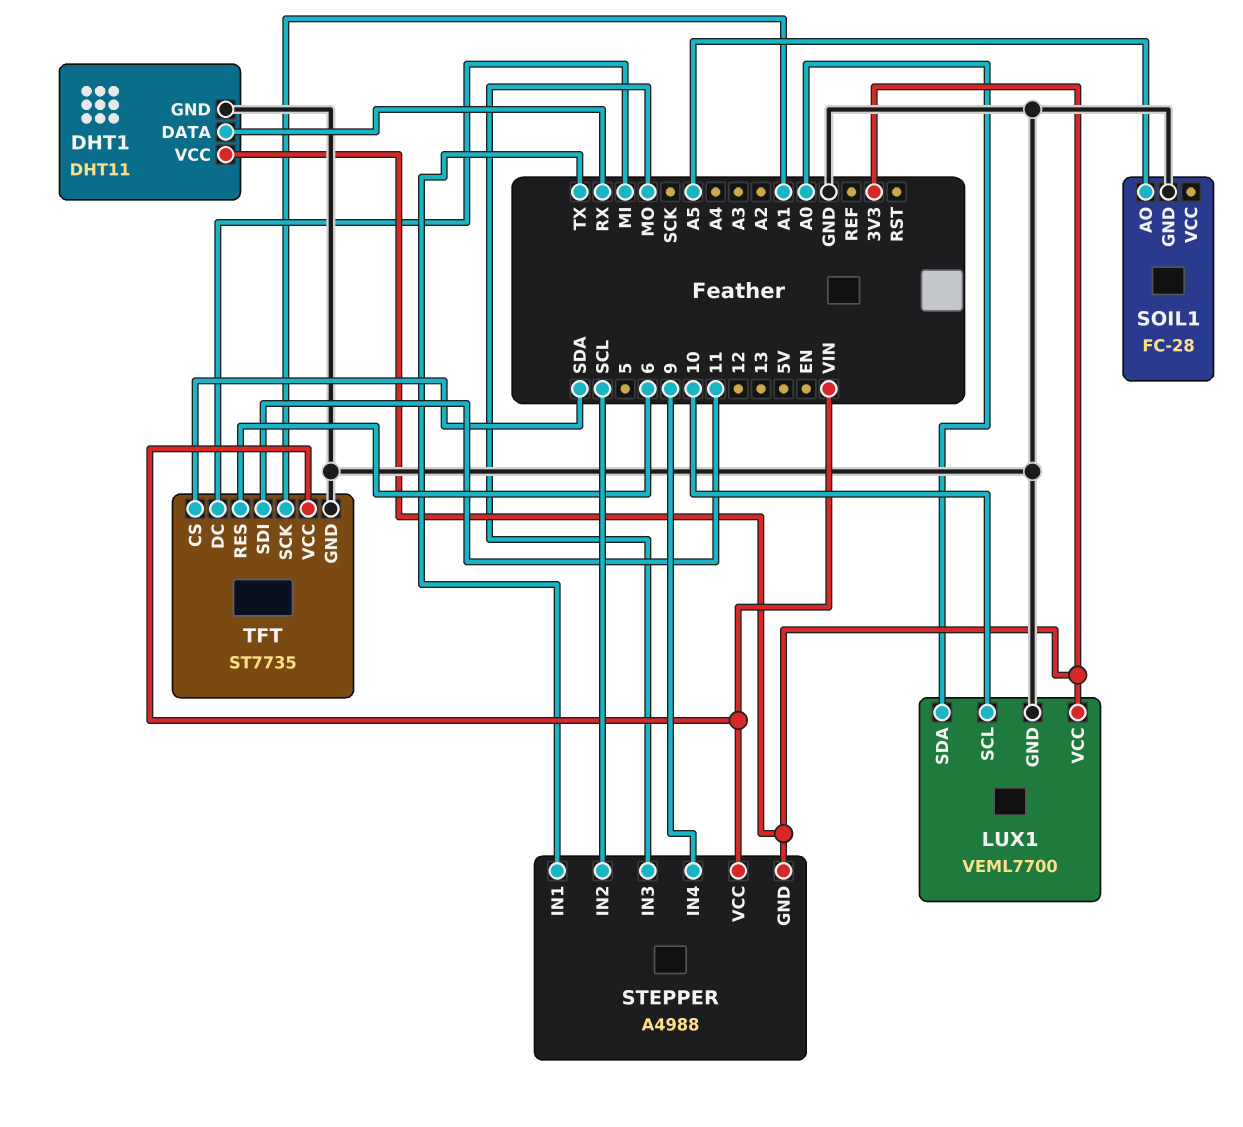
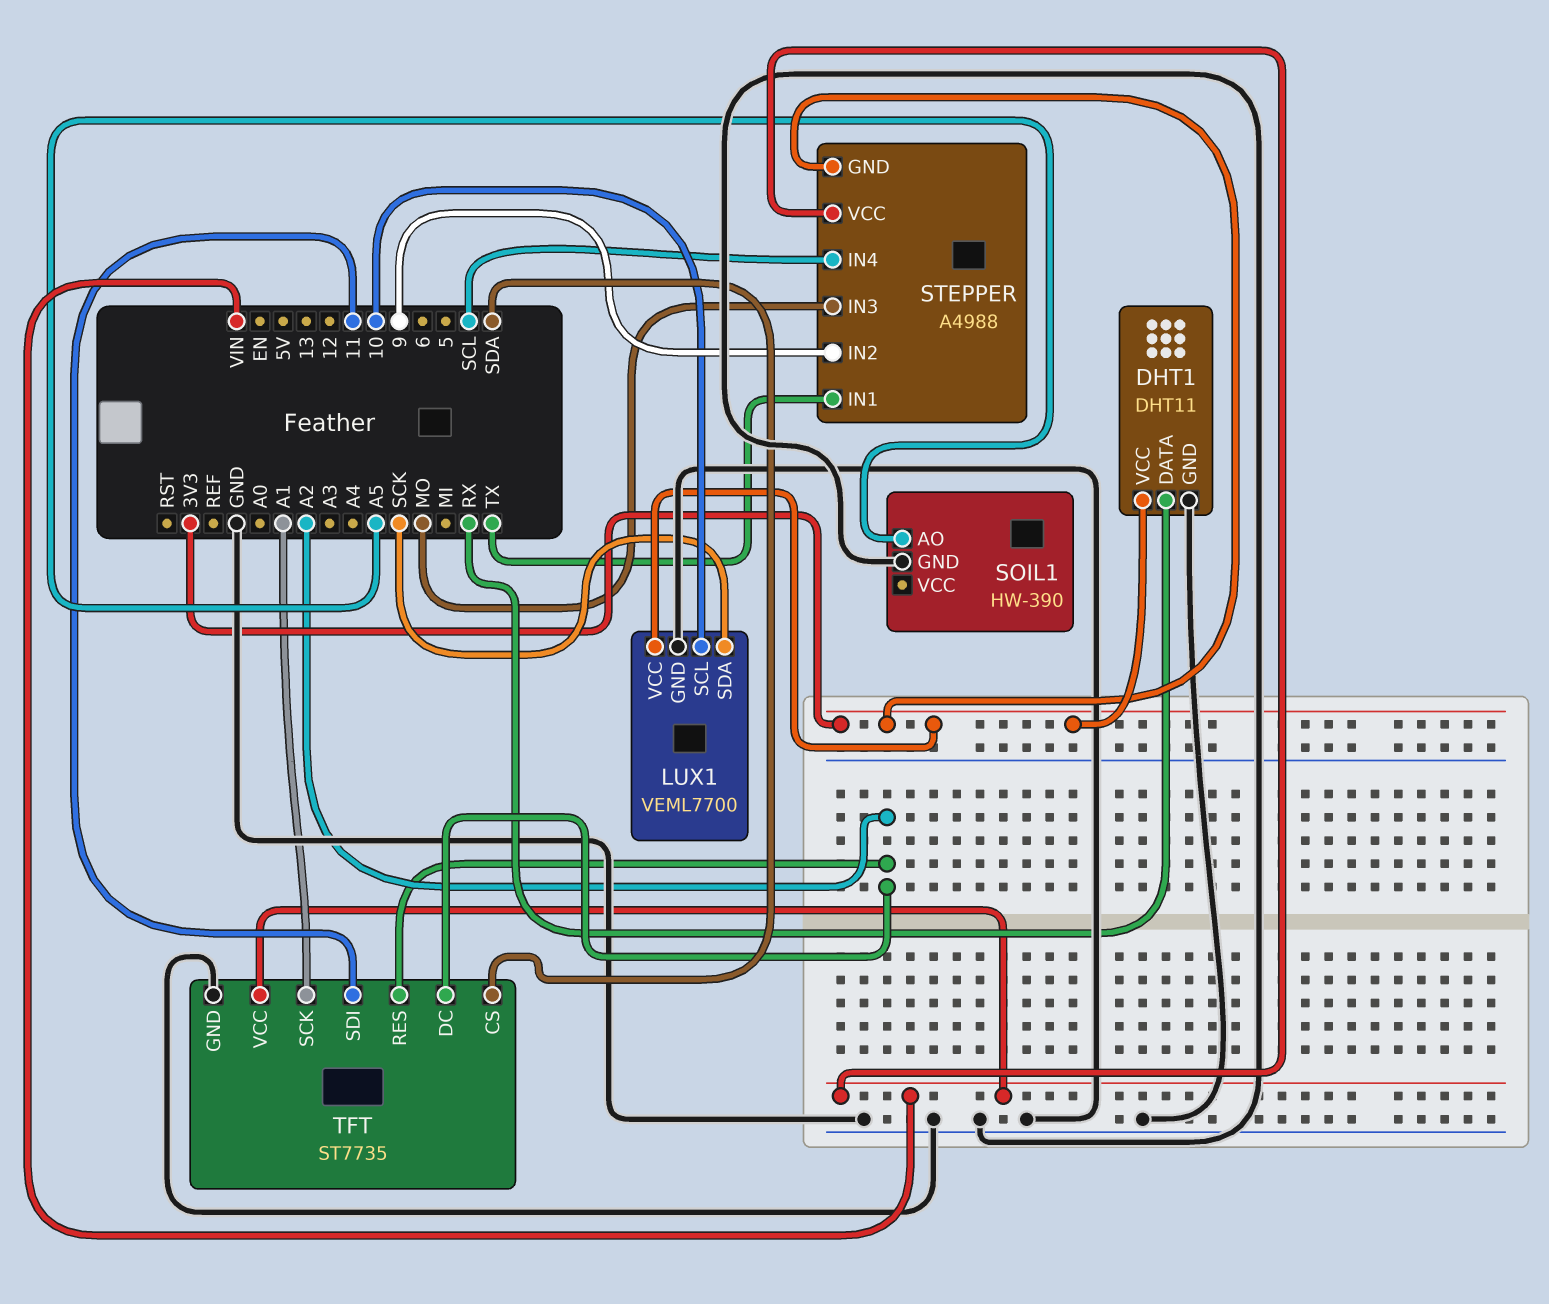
LUX1 pin SDA: A0 -> SCK
SOIL1: FC-28 -> HW-390
STEPPER pin IN2: SCL -> 9
STEPPER pin IN4: 9 -> SCL
TFT pin DC: MI -> A2
TFT pin RES: 6 -> A2

